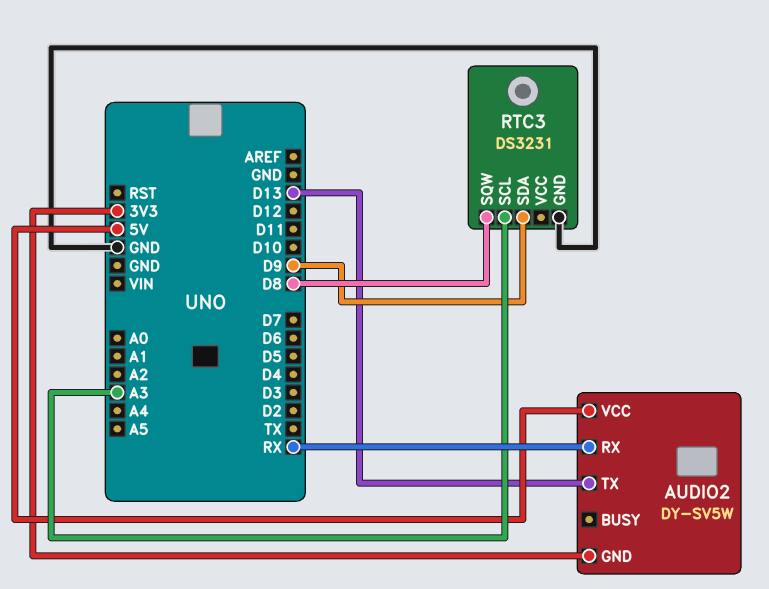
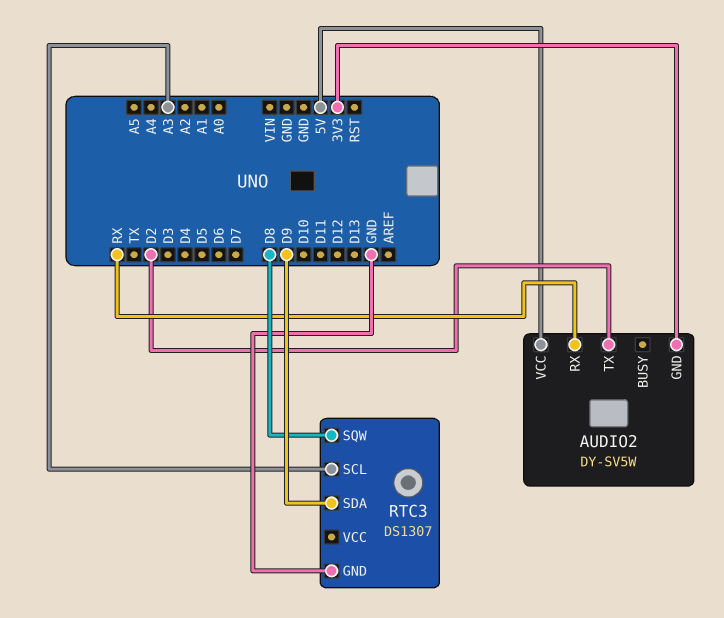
AUDIO2 pin TX: D13 -> D2
RTC3: DS3231 -> DS1307

